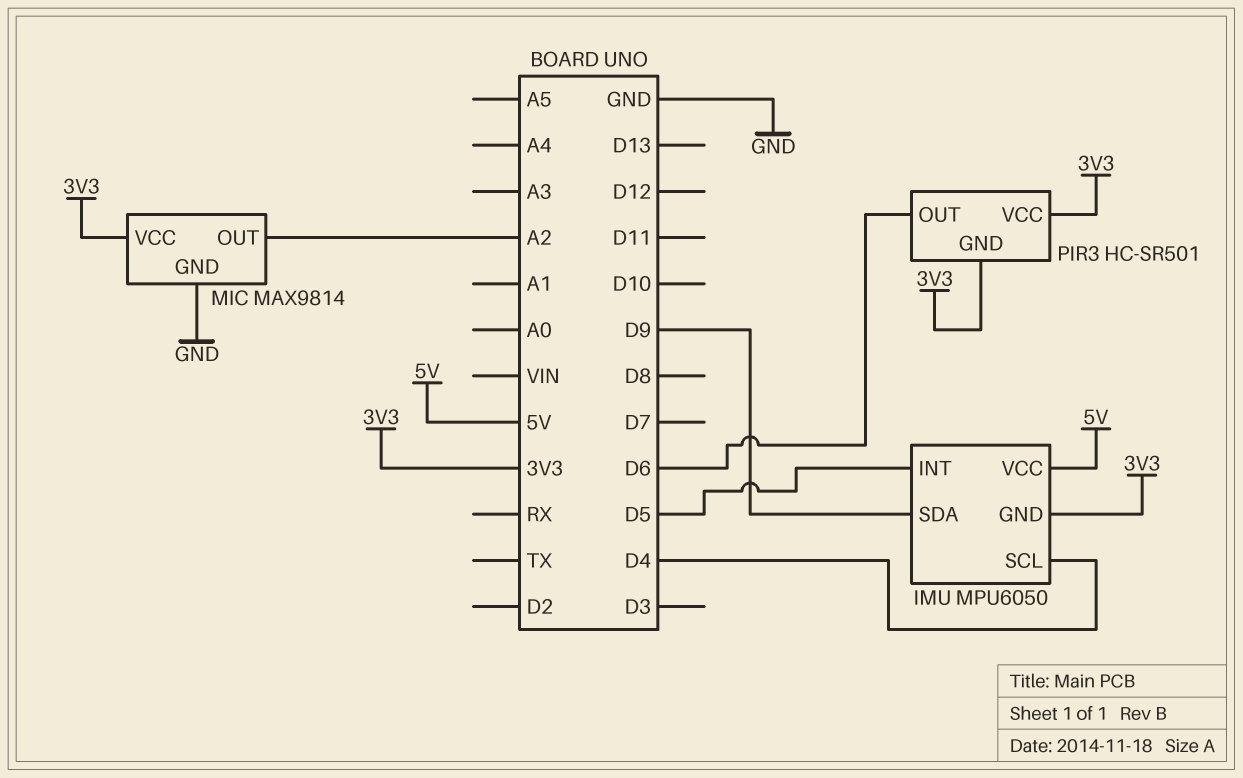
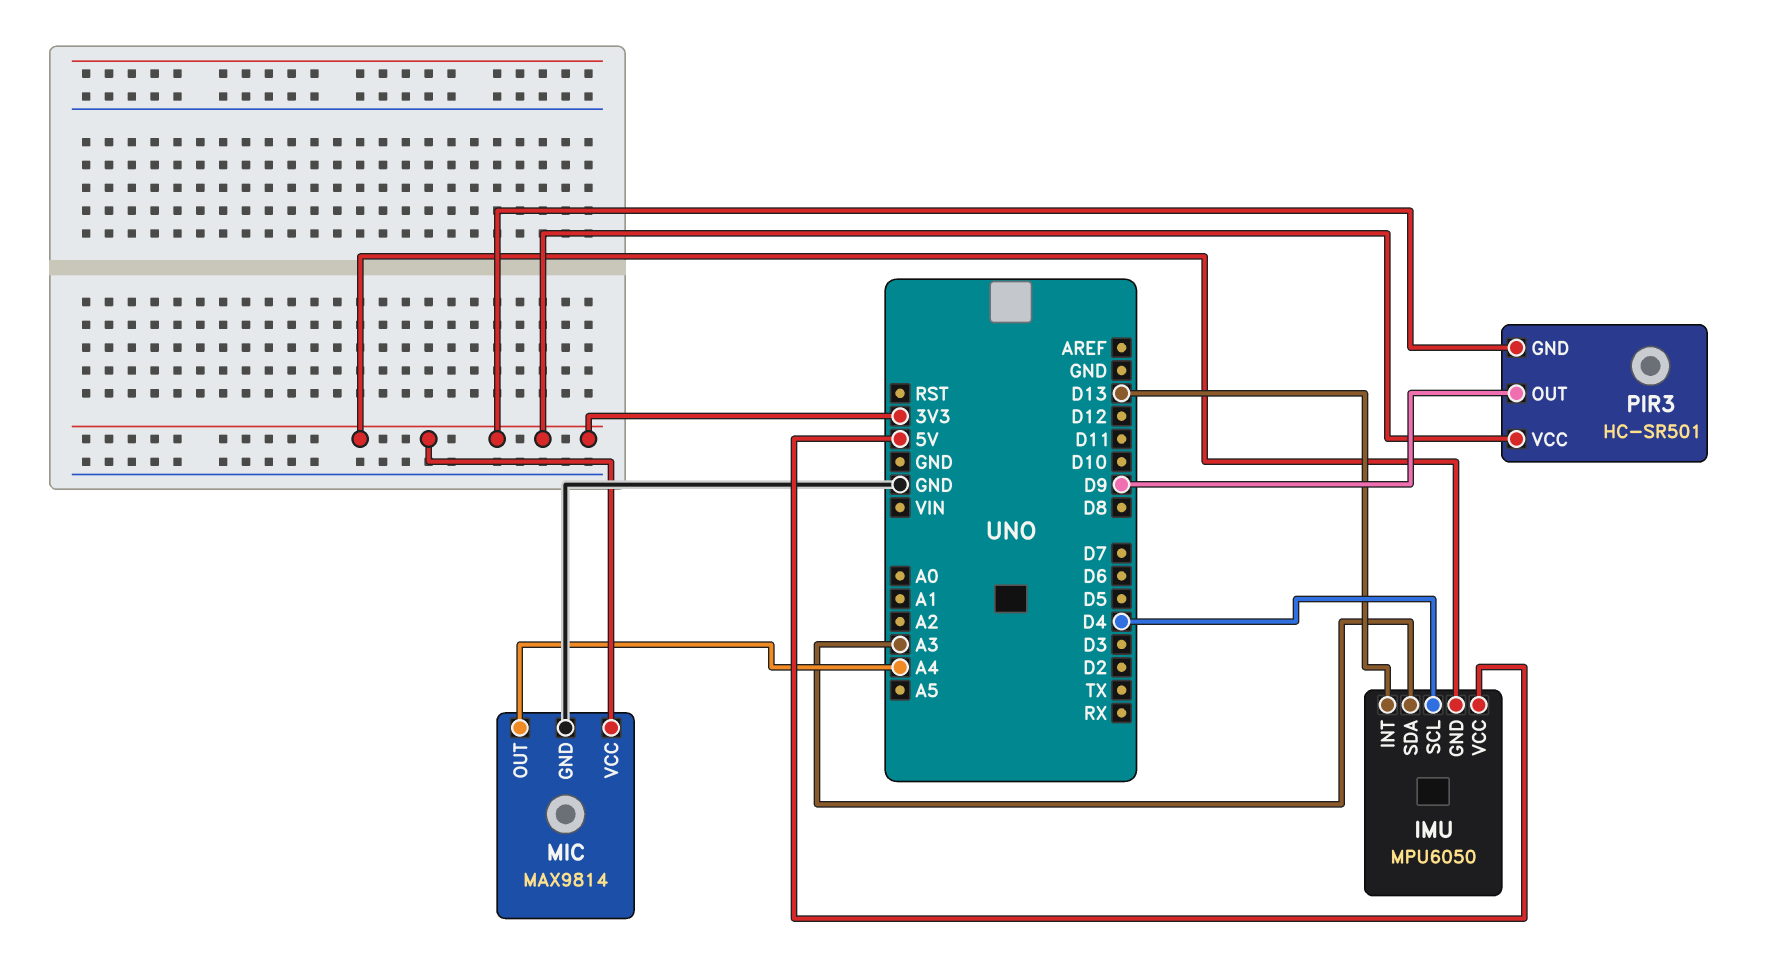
IMU pin INT: D5 -> D13
IMU pin SDA: D9 -> A3
MIC pin OUT: A2 -> A4
PIR3 pin OUT: D6 -> D9

